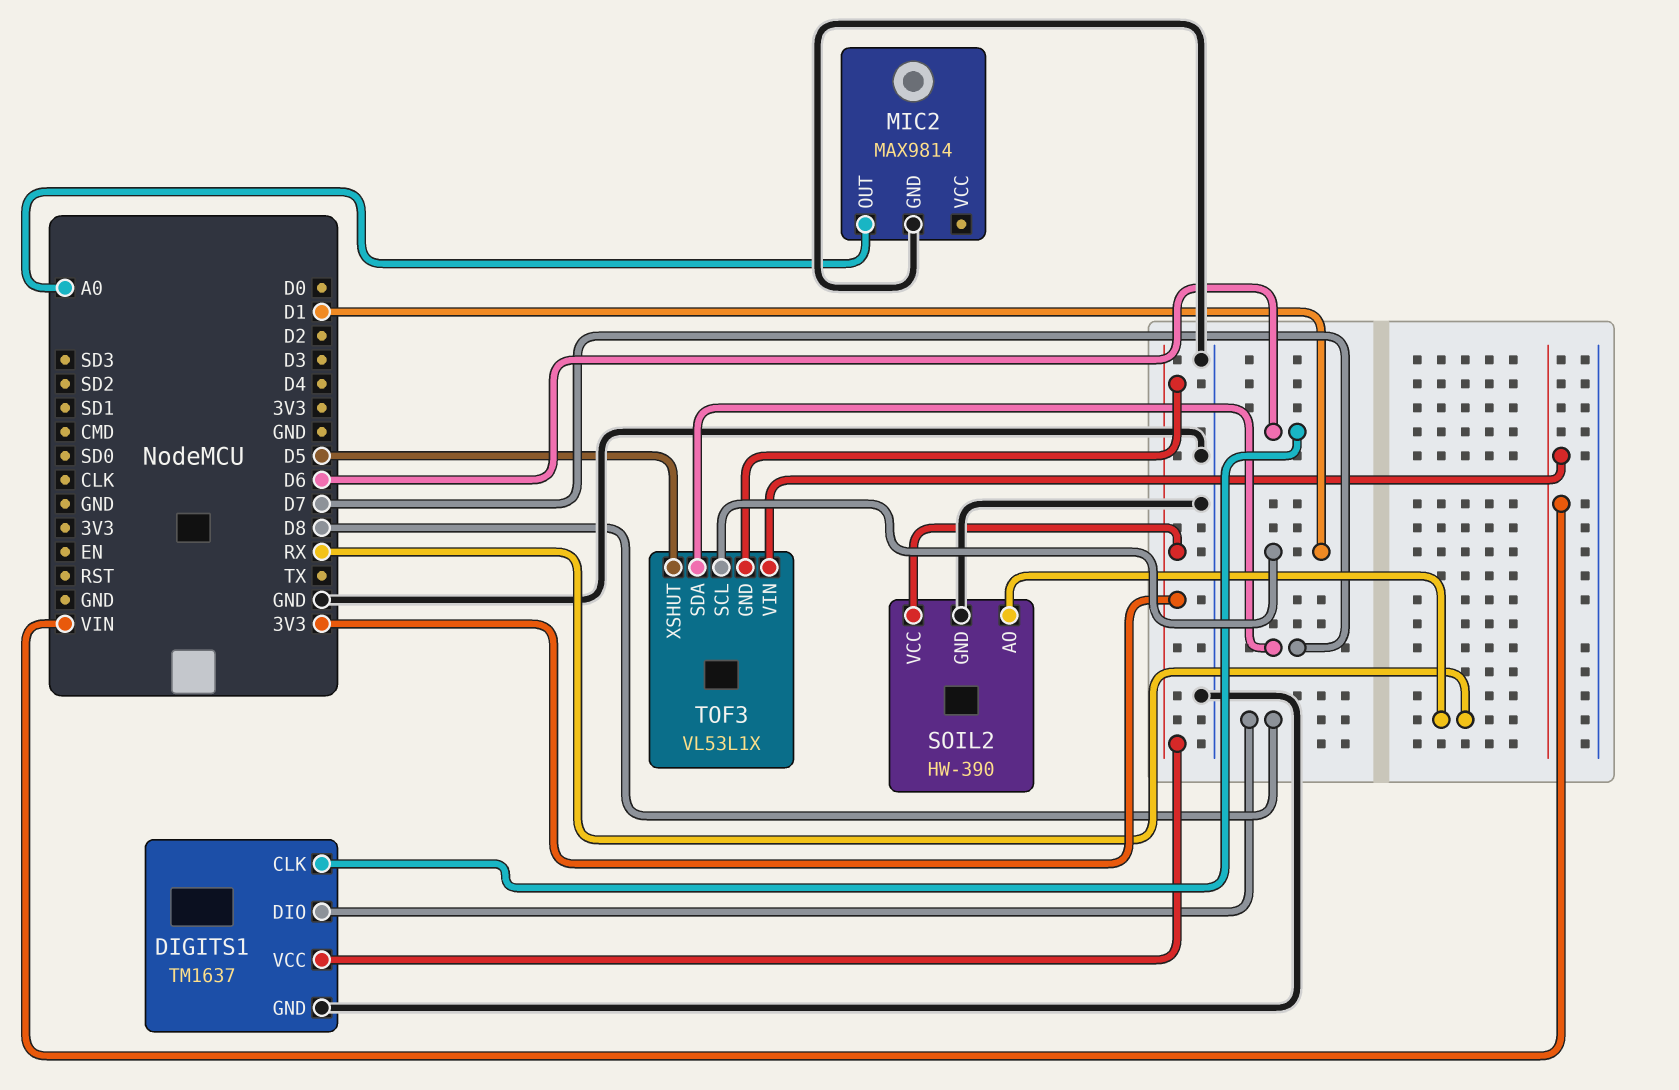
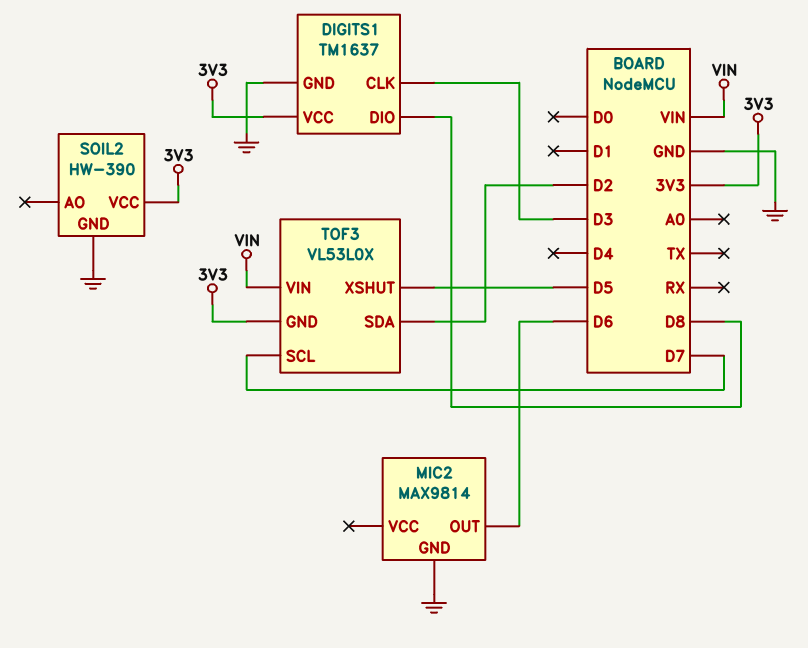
DIGITS1 pin CLK: D6 -> D3
MIC2 pin OUT: A0 -> D6
SOIL2 pin AO: RX -> none
TOF3: VL53L1X -> VL53L0X
TOF3 pin SCL: D1 -> D7
TOF3 pin SDA: D7 -> D2

